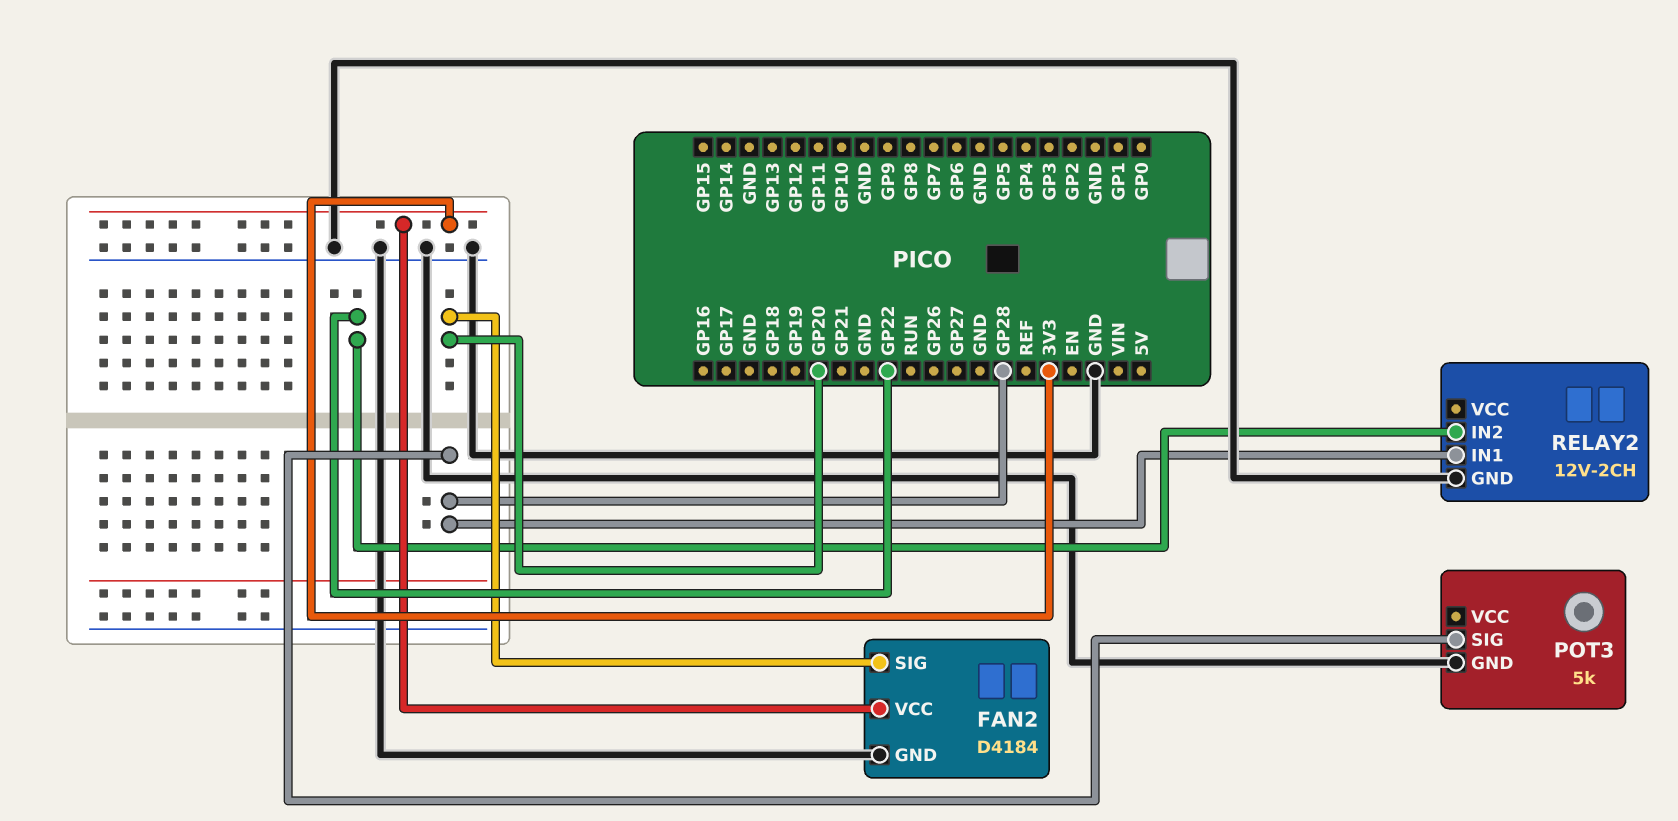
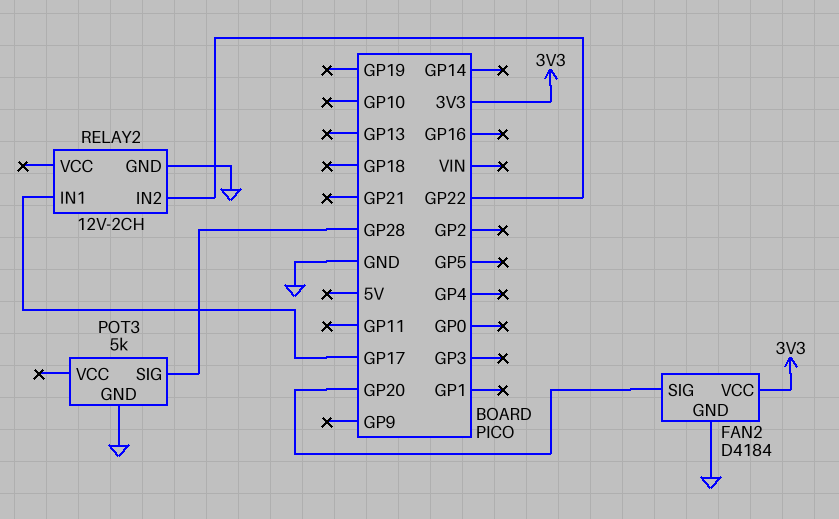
RELAY2 pin IN1: GP28 -> GP17

